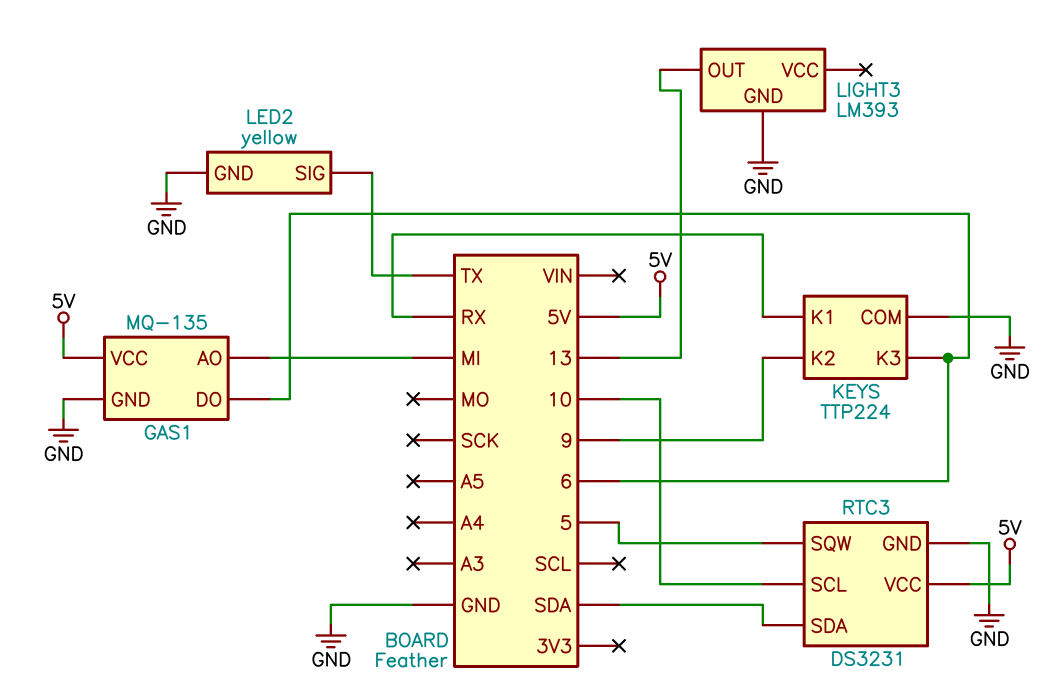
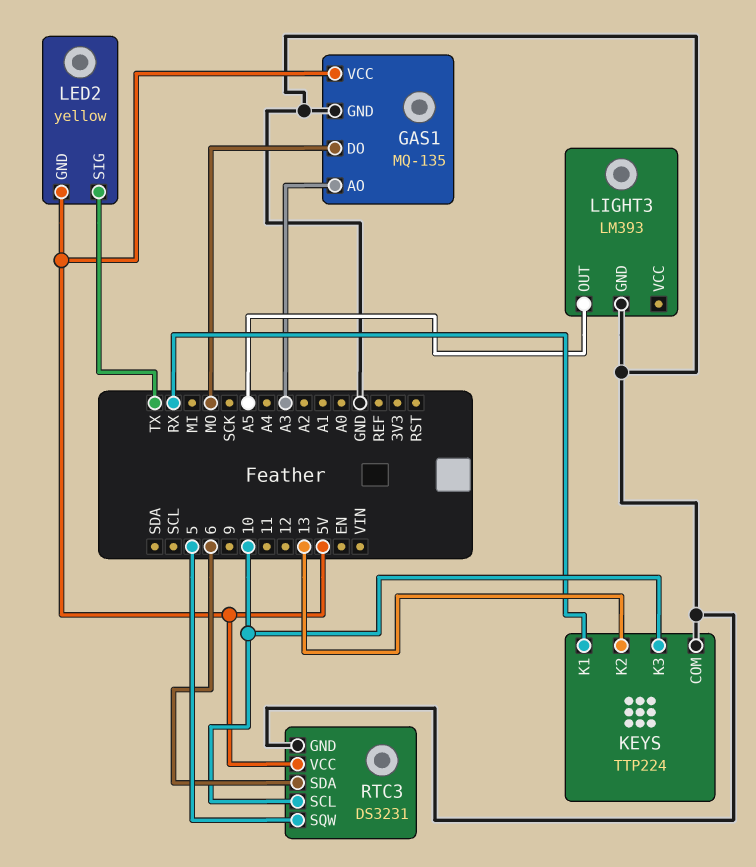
GAS1 pin AO: MI -> A3
GAS1 pin DO: 6 -> MO
KEYS pin K2: 9 -> 13
KEYS pin K3: 6 -> 10
LED2 pin GND: GND -> 5V
LIGHT3 pin OUT: 13 -> A5
RTC3 pin SDA: SDA -> 6

